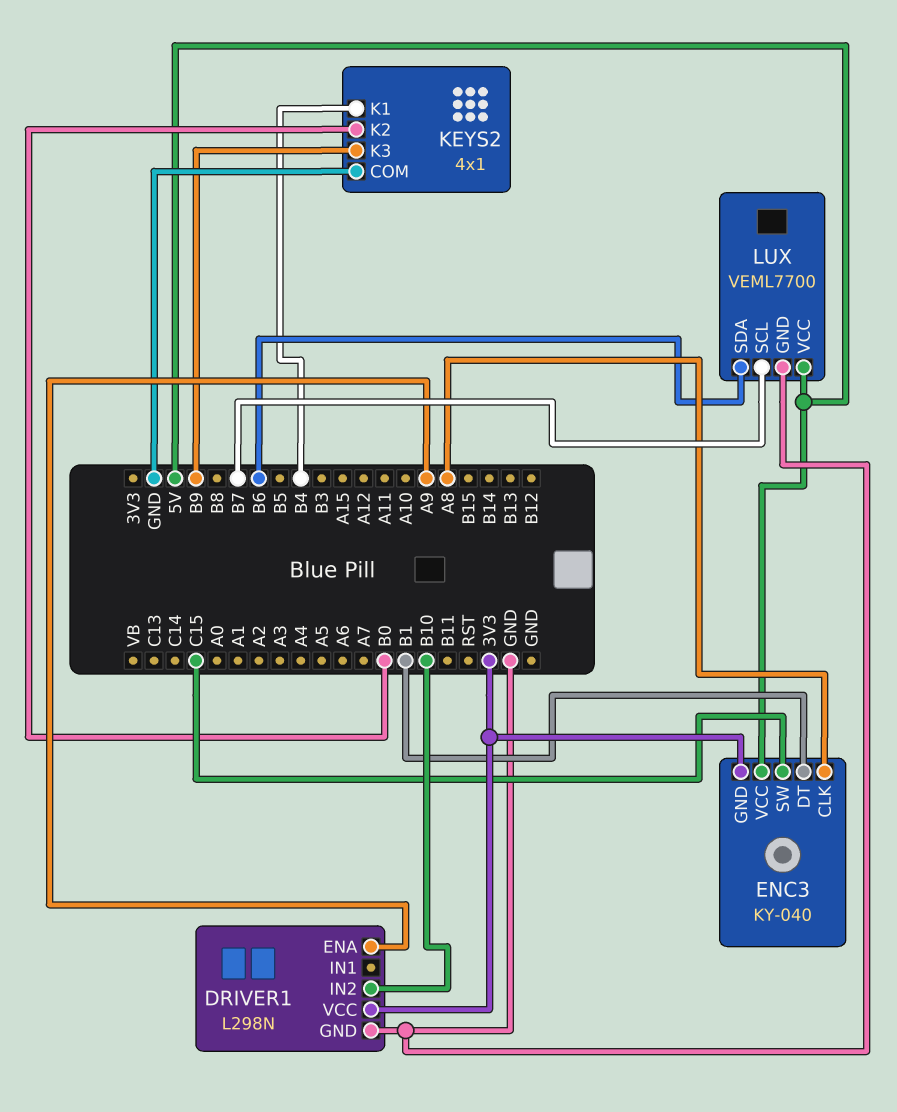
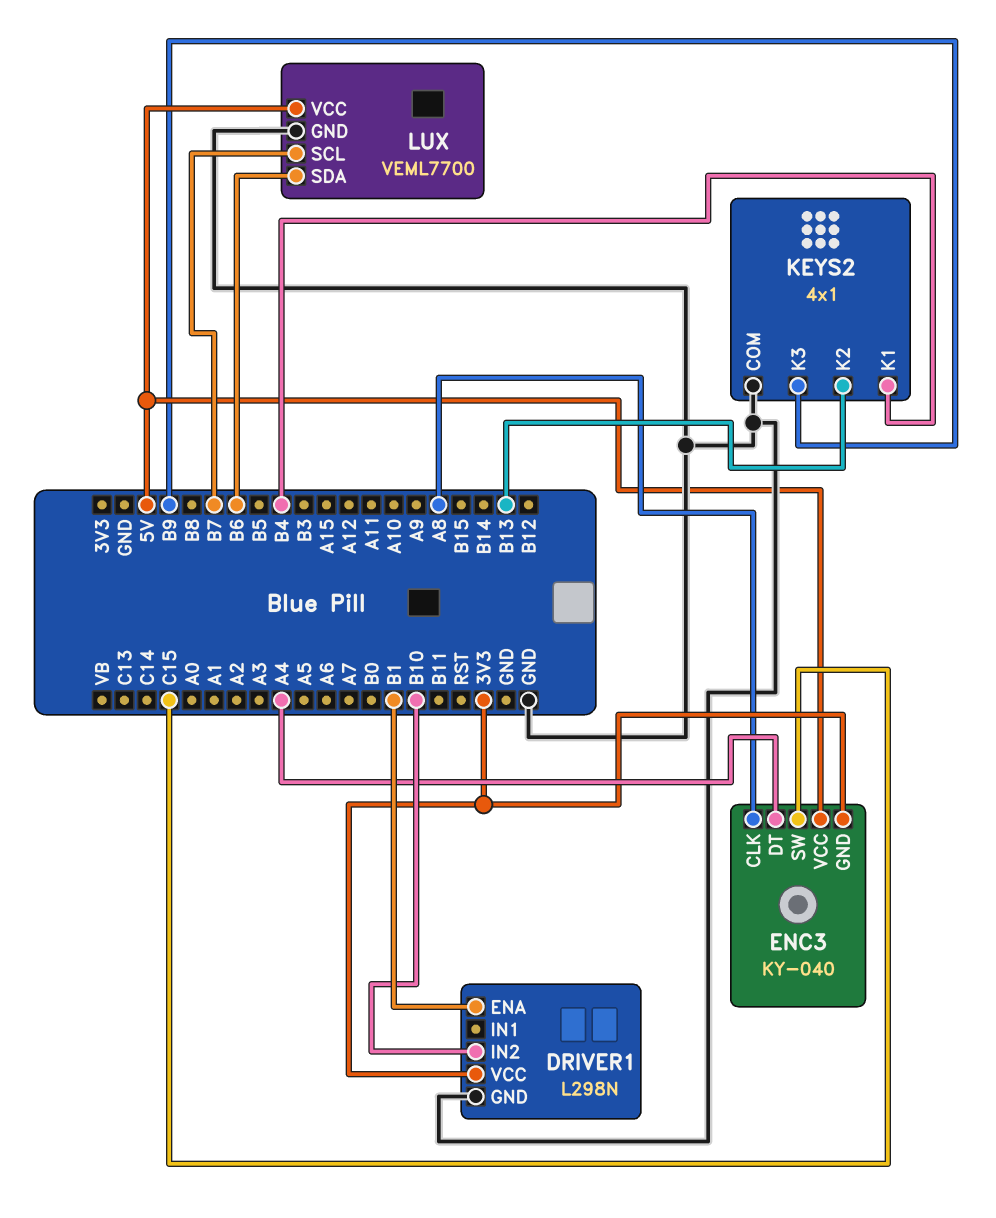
DRIVER1 pin ENA: A9 -> B1
ENC3 pin DT: B1 -> A4
KEYS2 pin K2: B0 -> B13

